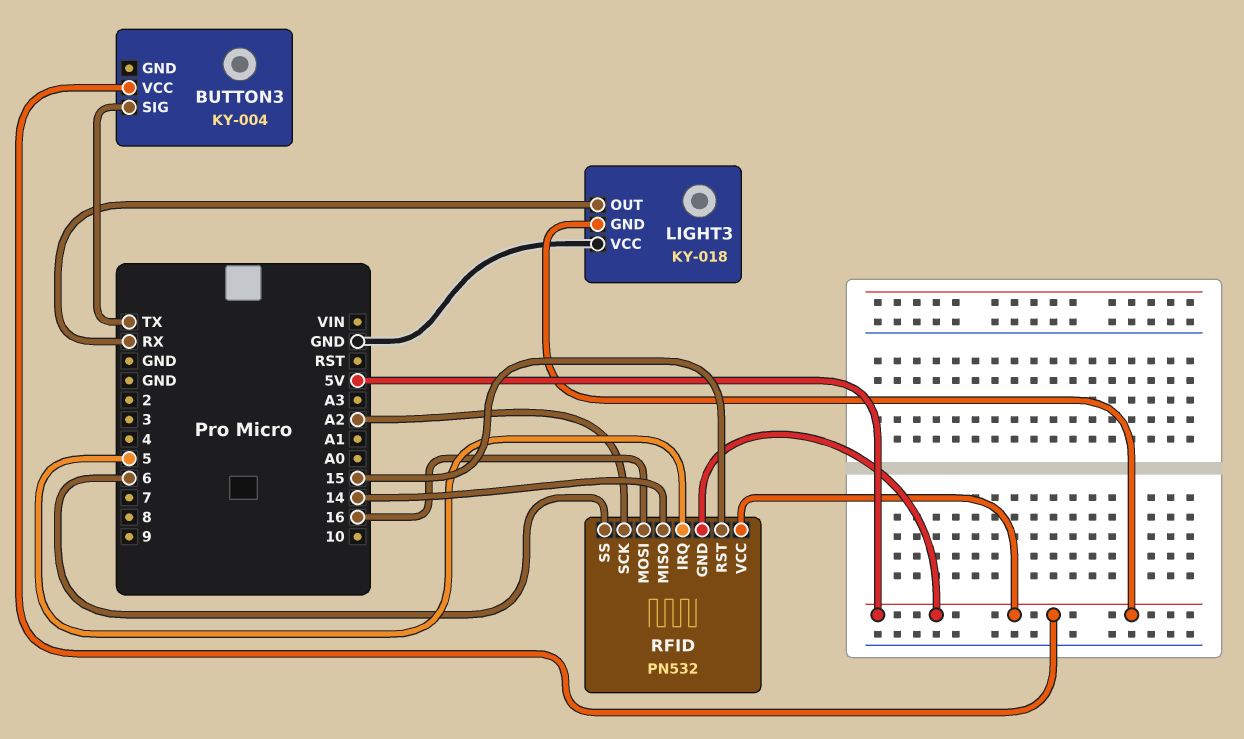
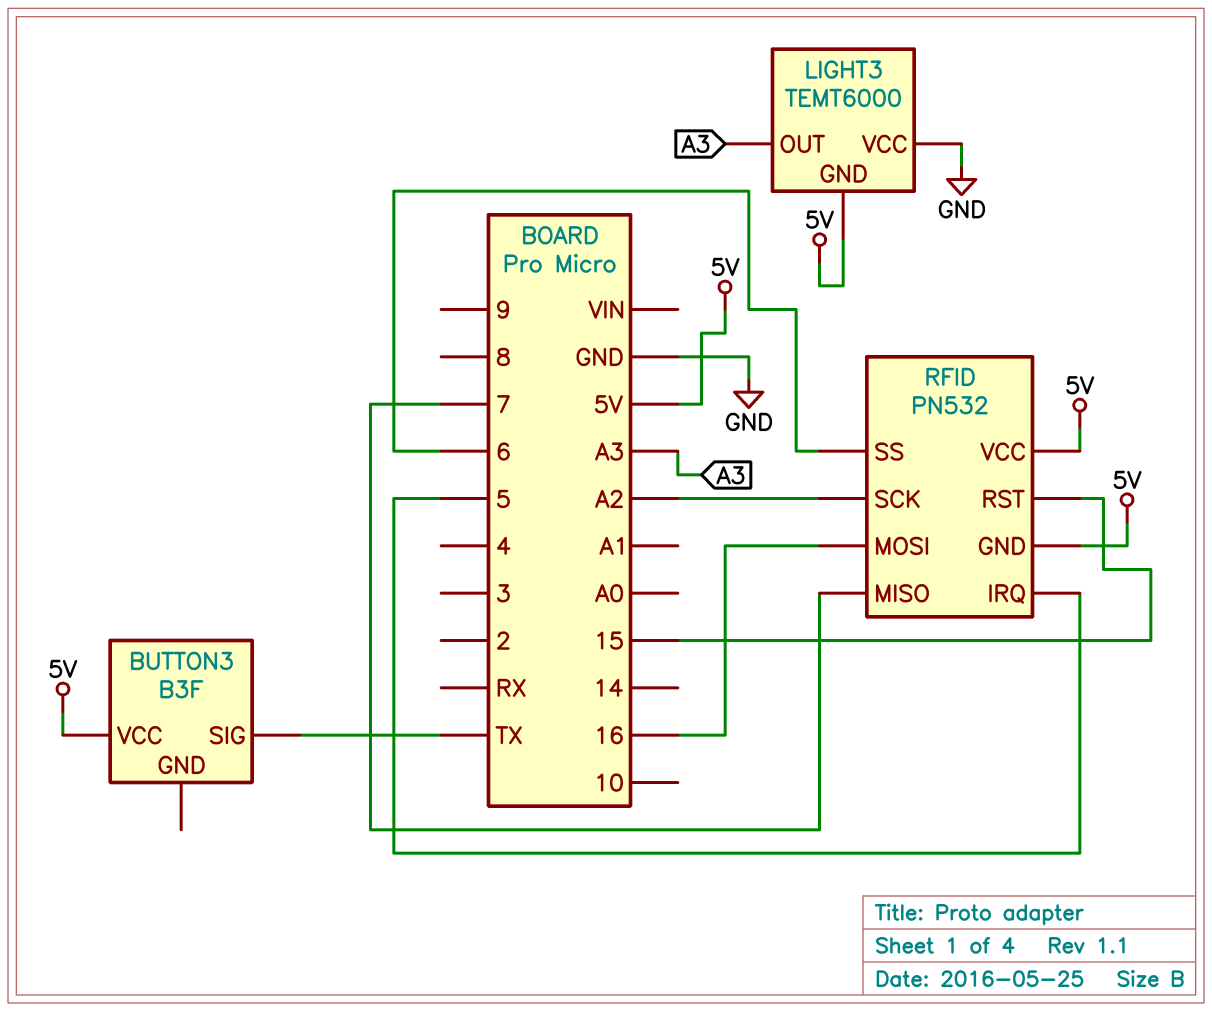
BUTTON3: KY-004 -> B3F
LIGHT3: KY-018 -> TEMT6000
LIGHT3 pin OUT: RX -> A3
RFID pin MISO: 14 -> 7

